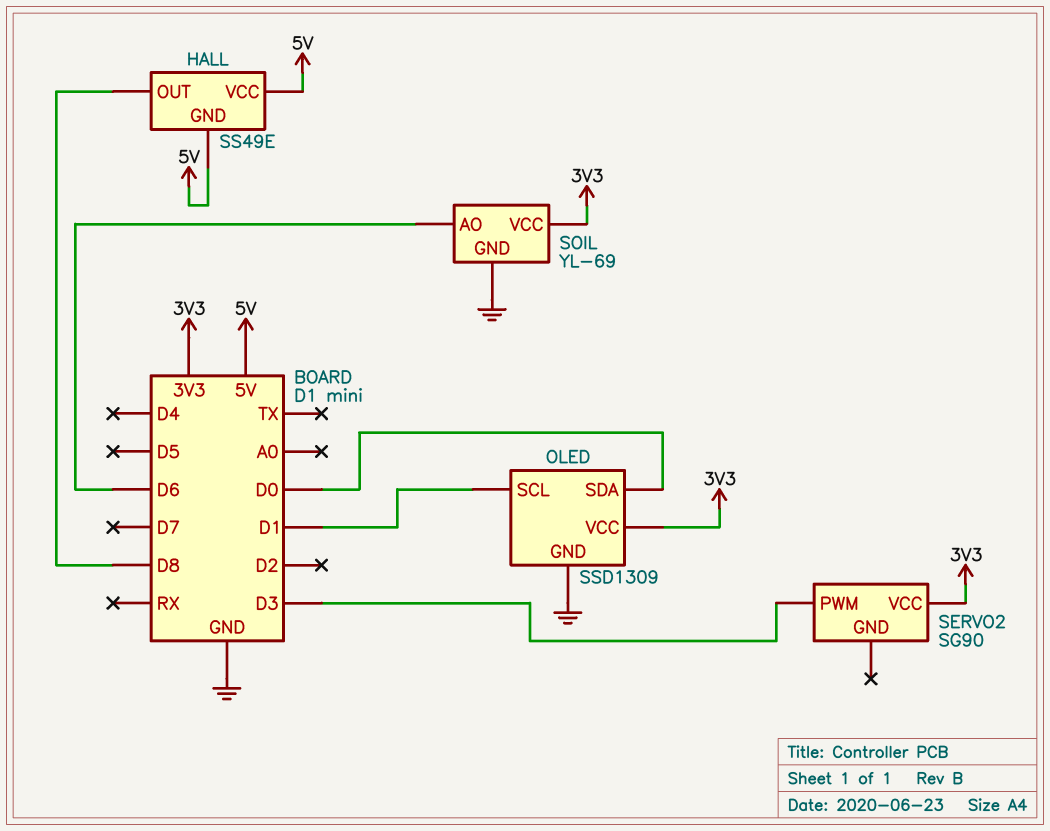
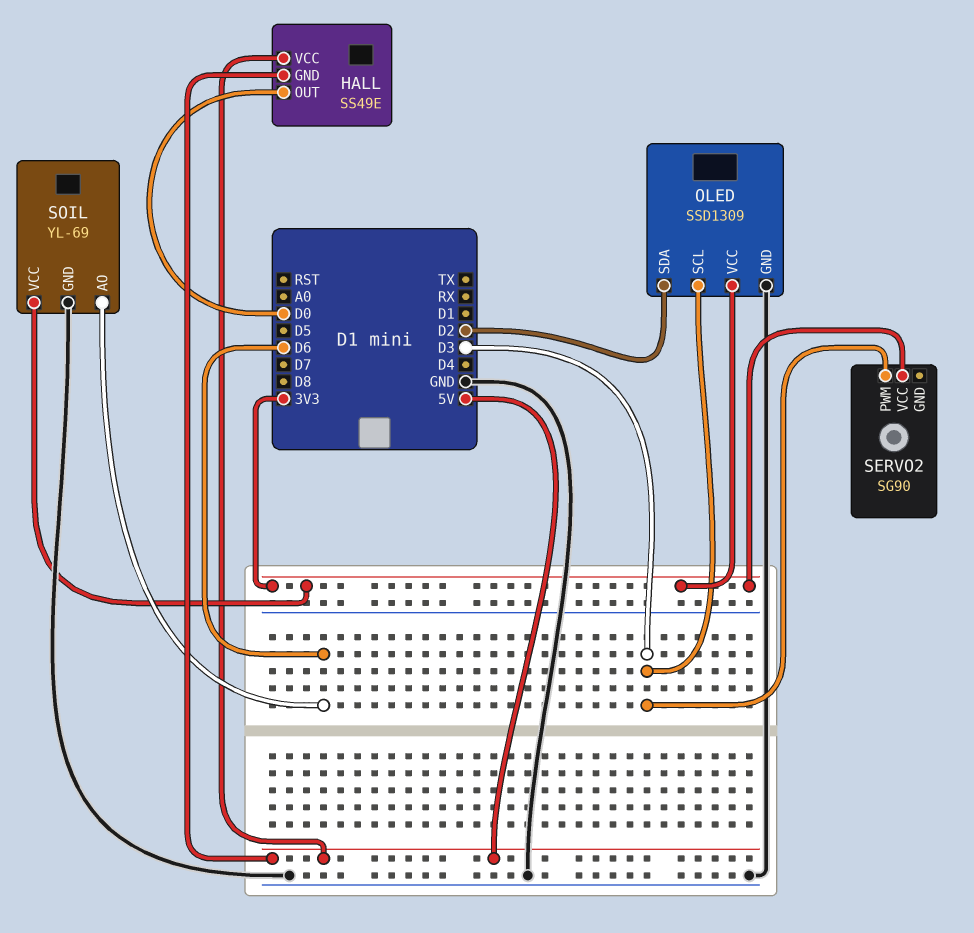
HALL pin OUT: D8 -> D0
OLED pin SCL: D1 -> D3
OLED pin SDA: D0 -> D2

